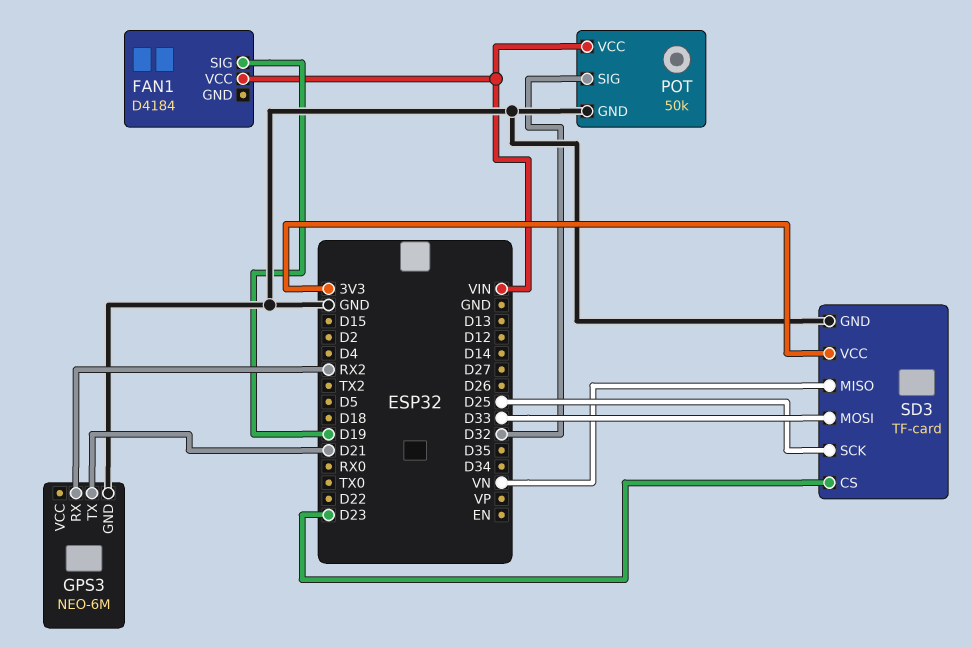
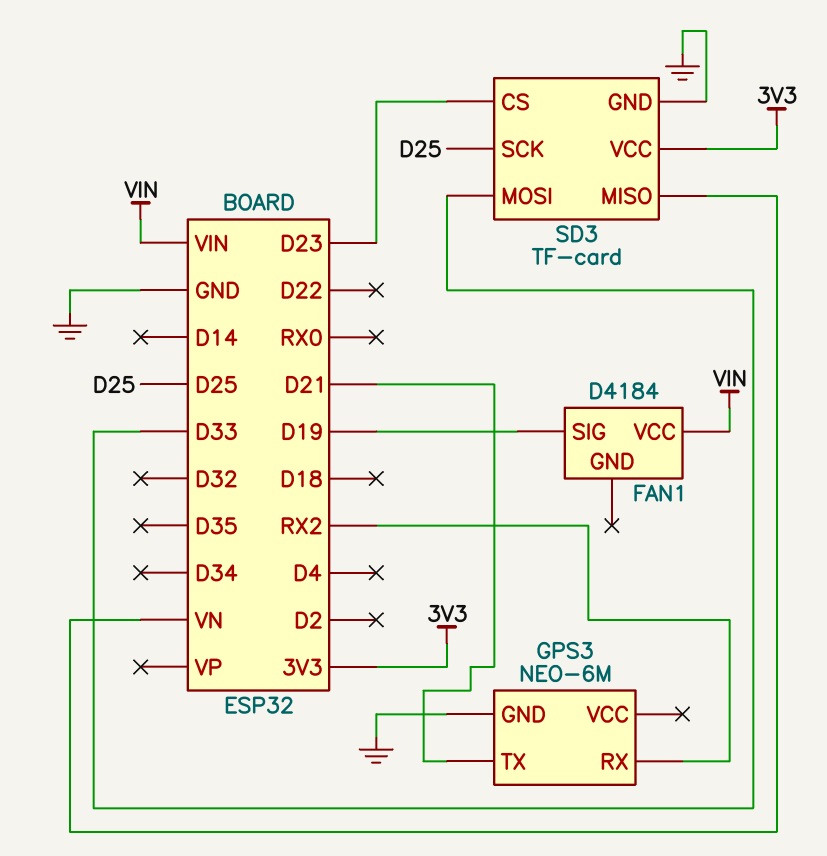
POT: 50k -> none
POT pin GND: GND -> none
POT pin SIG: D32 -> none
POT pin VCC: VIN -> none

